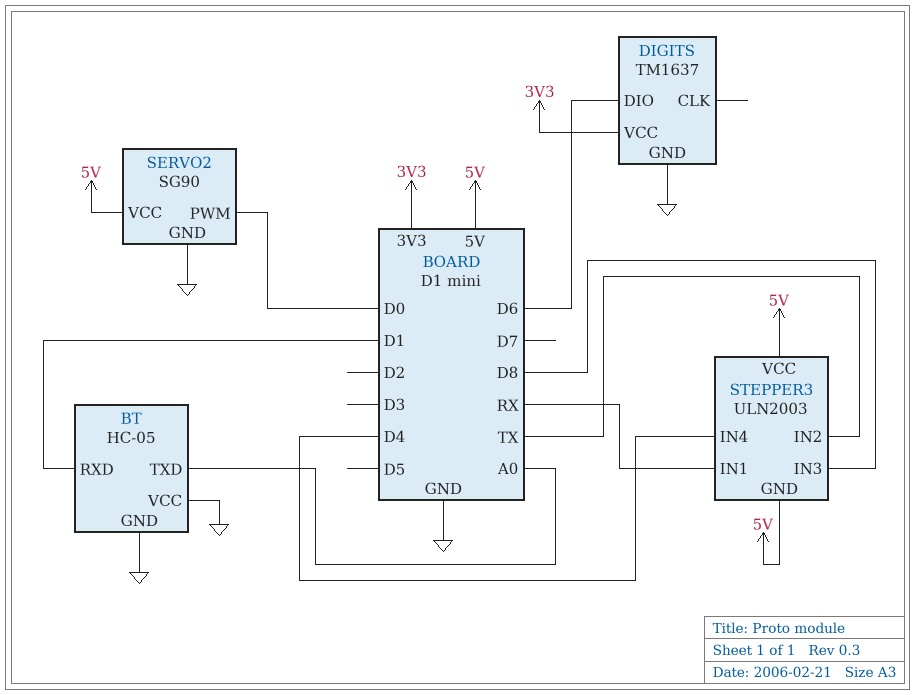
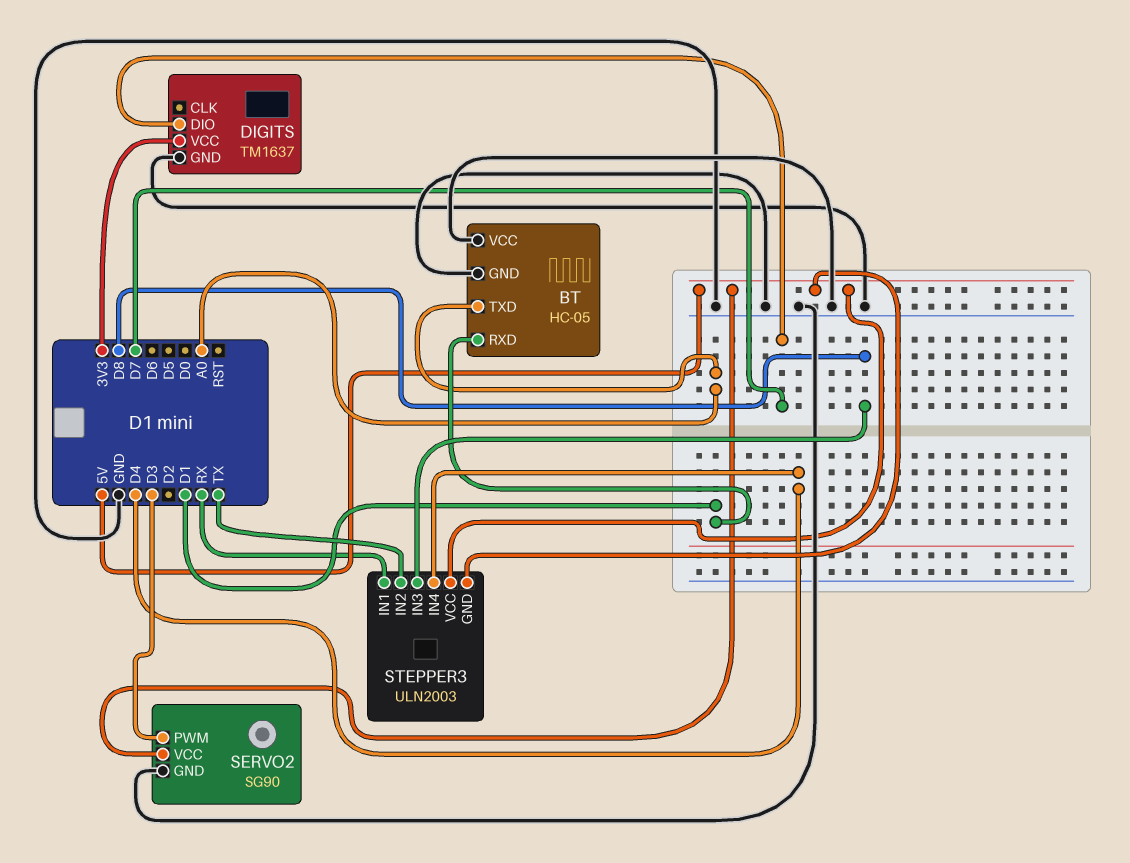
DIGITS pin DIO: D6 -> D7
SERVO2 pin PWM: D0 -> D3

